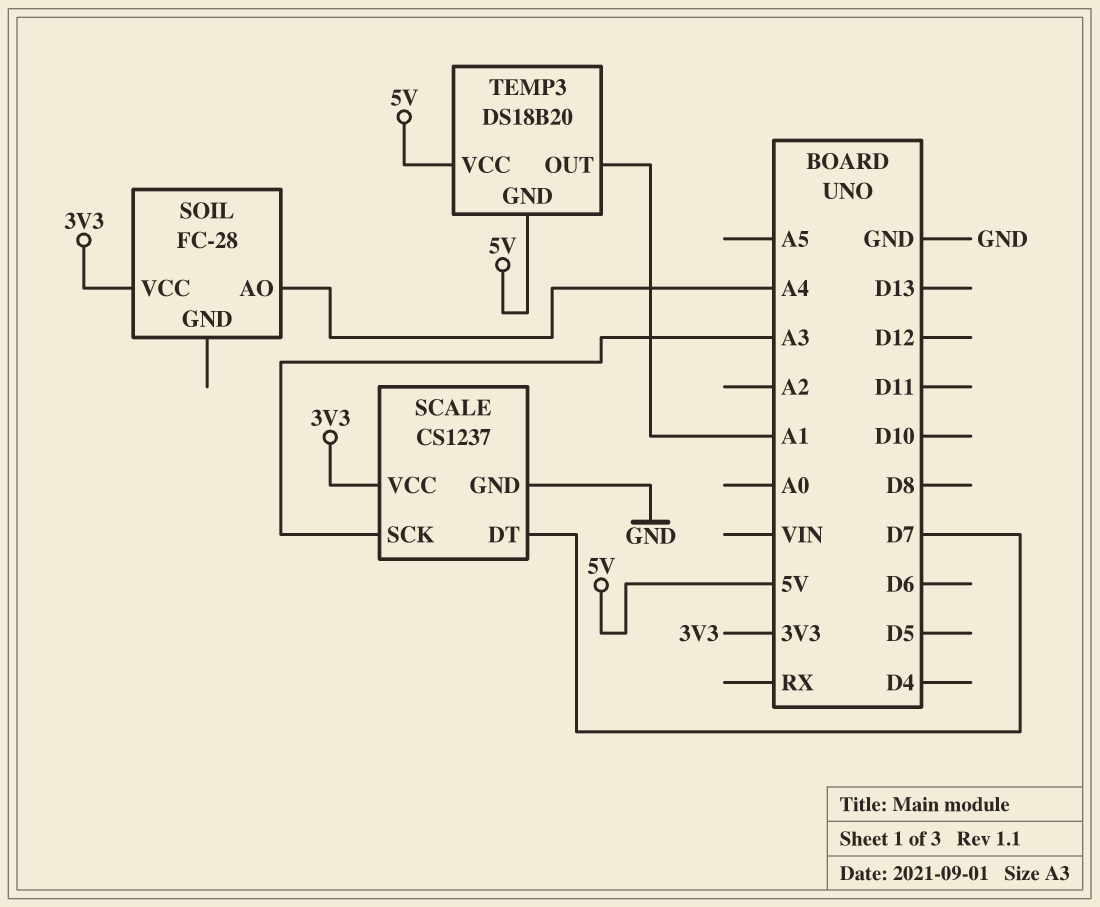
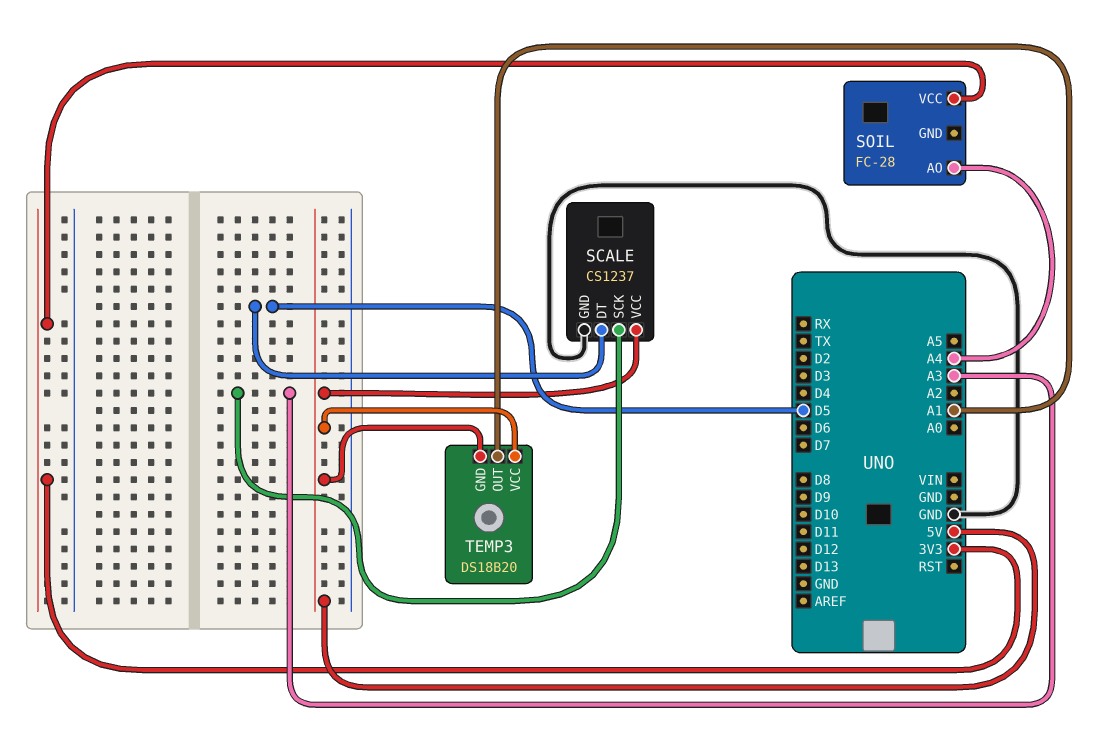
SCALE pin DT: D7 -> D5
SCALE pin VCC: 3V3 -> 5V

